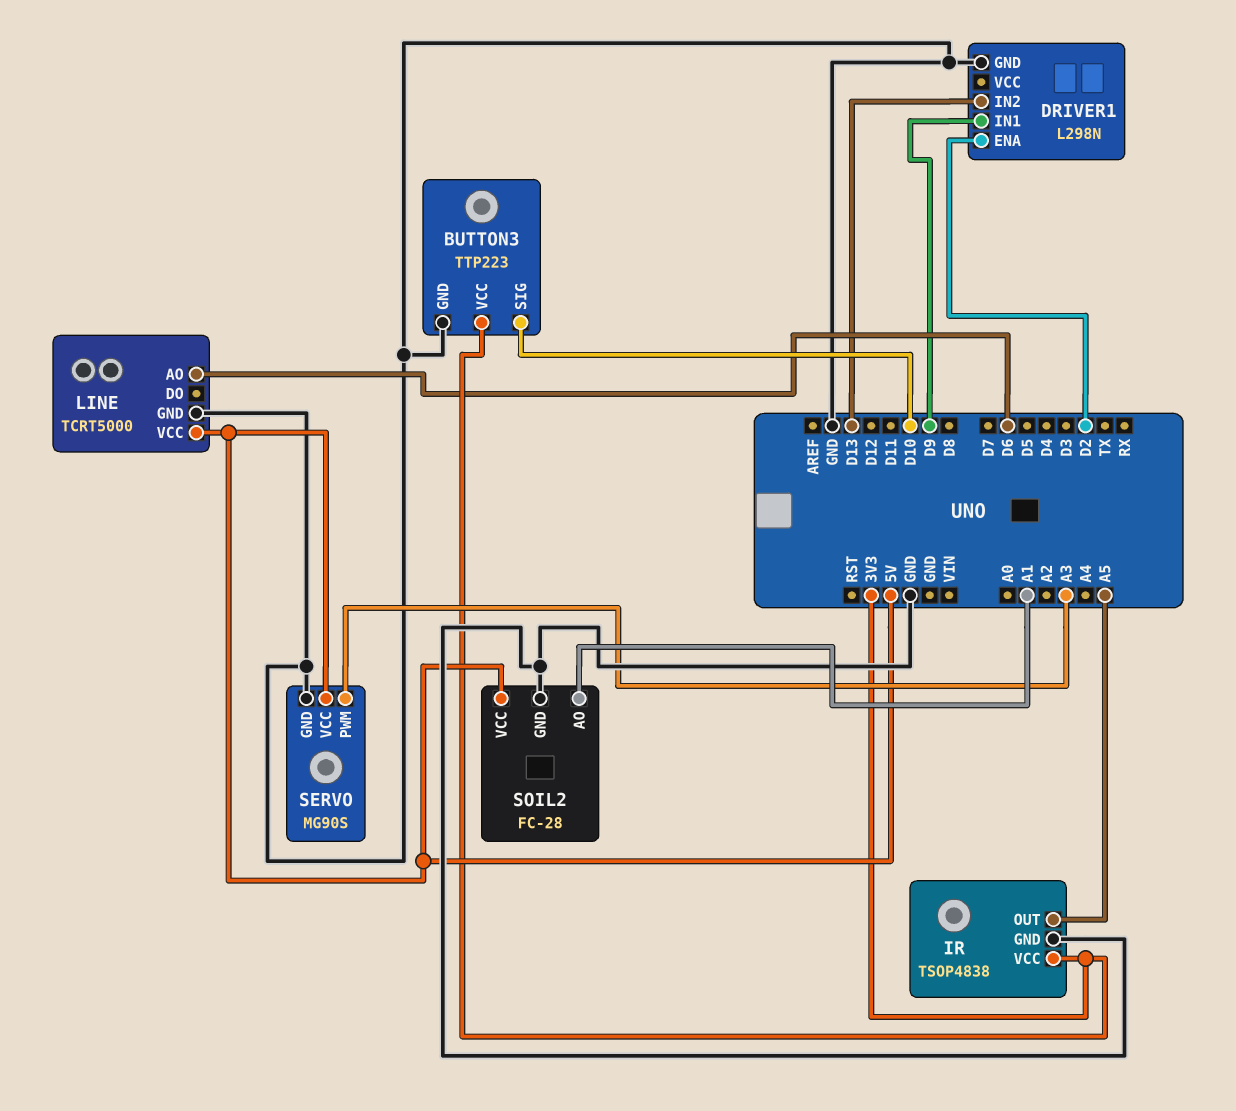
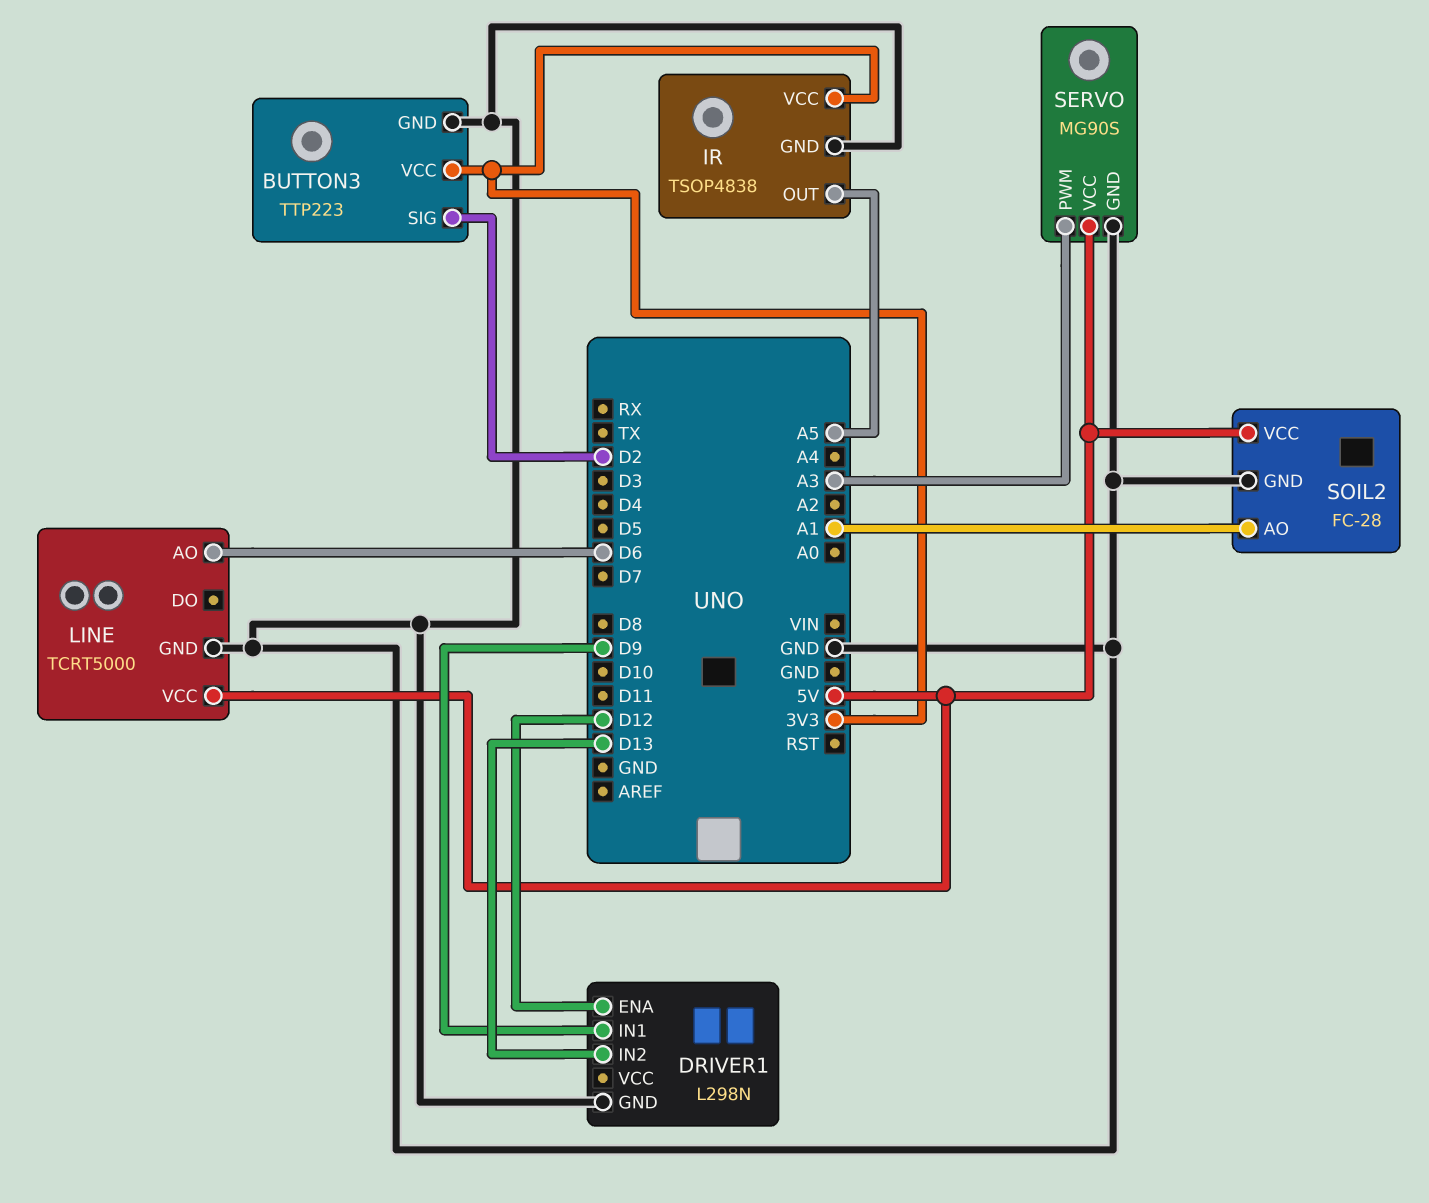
BUTTON3 pin SIG: D10 -> D2
DRIVER1 pin ENA: D2 -> D12

